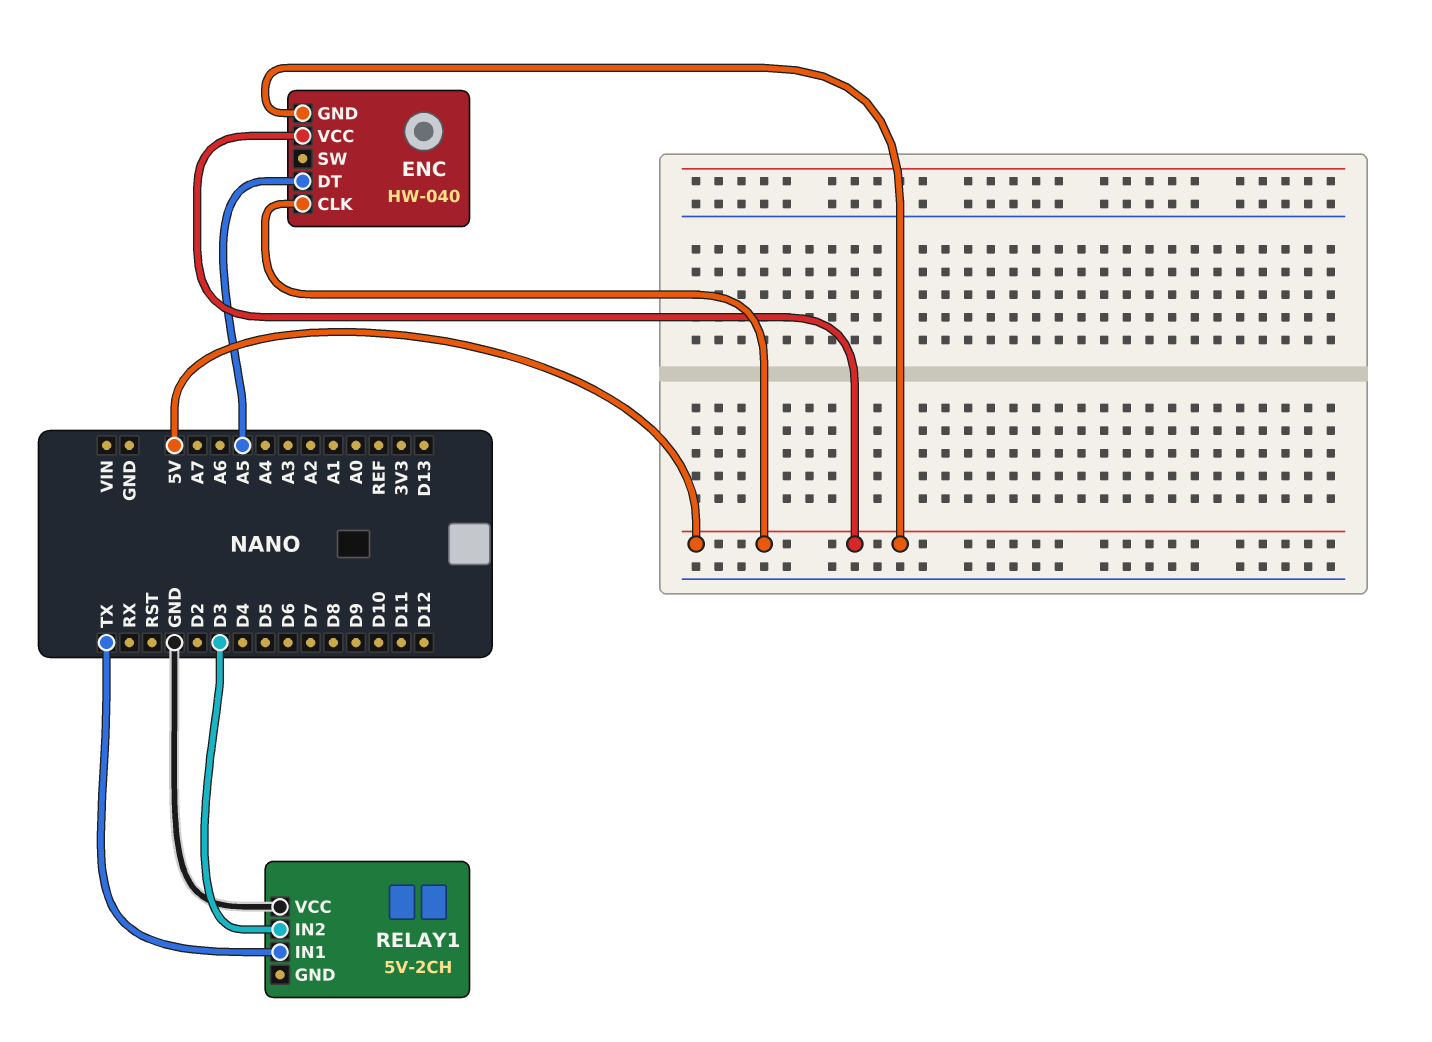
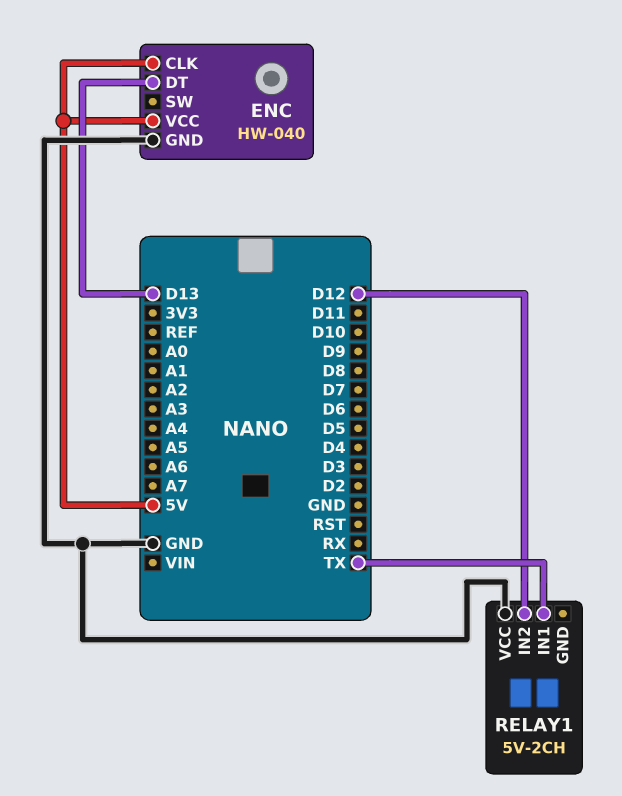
ENC pin DT: A5 -> D13
ENC pin GND: 5V -> GND
RELAY1 pin IN2: D3 -> D12

